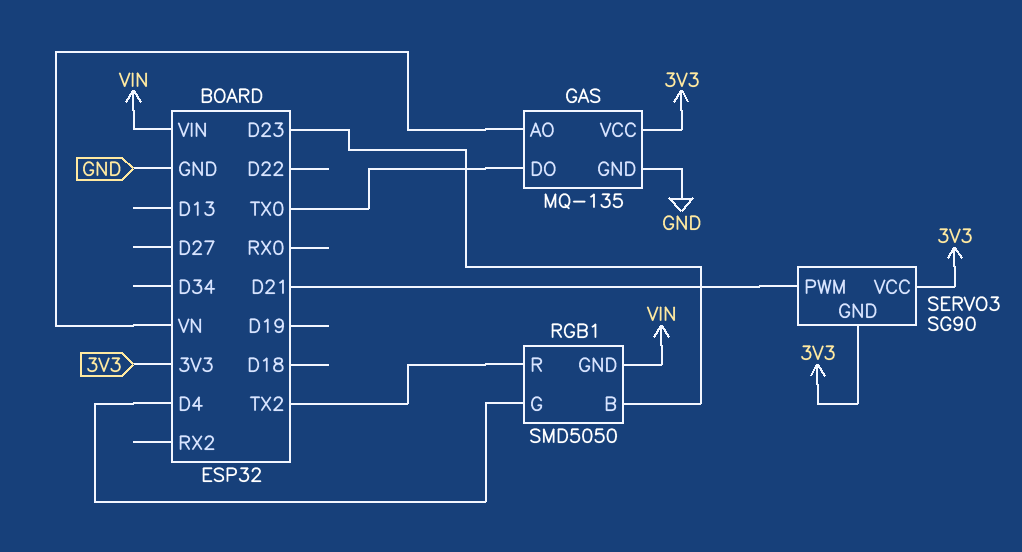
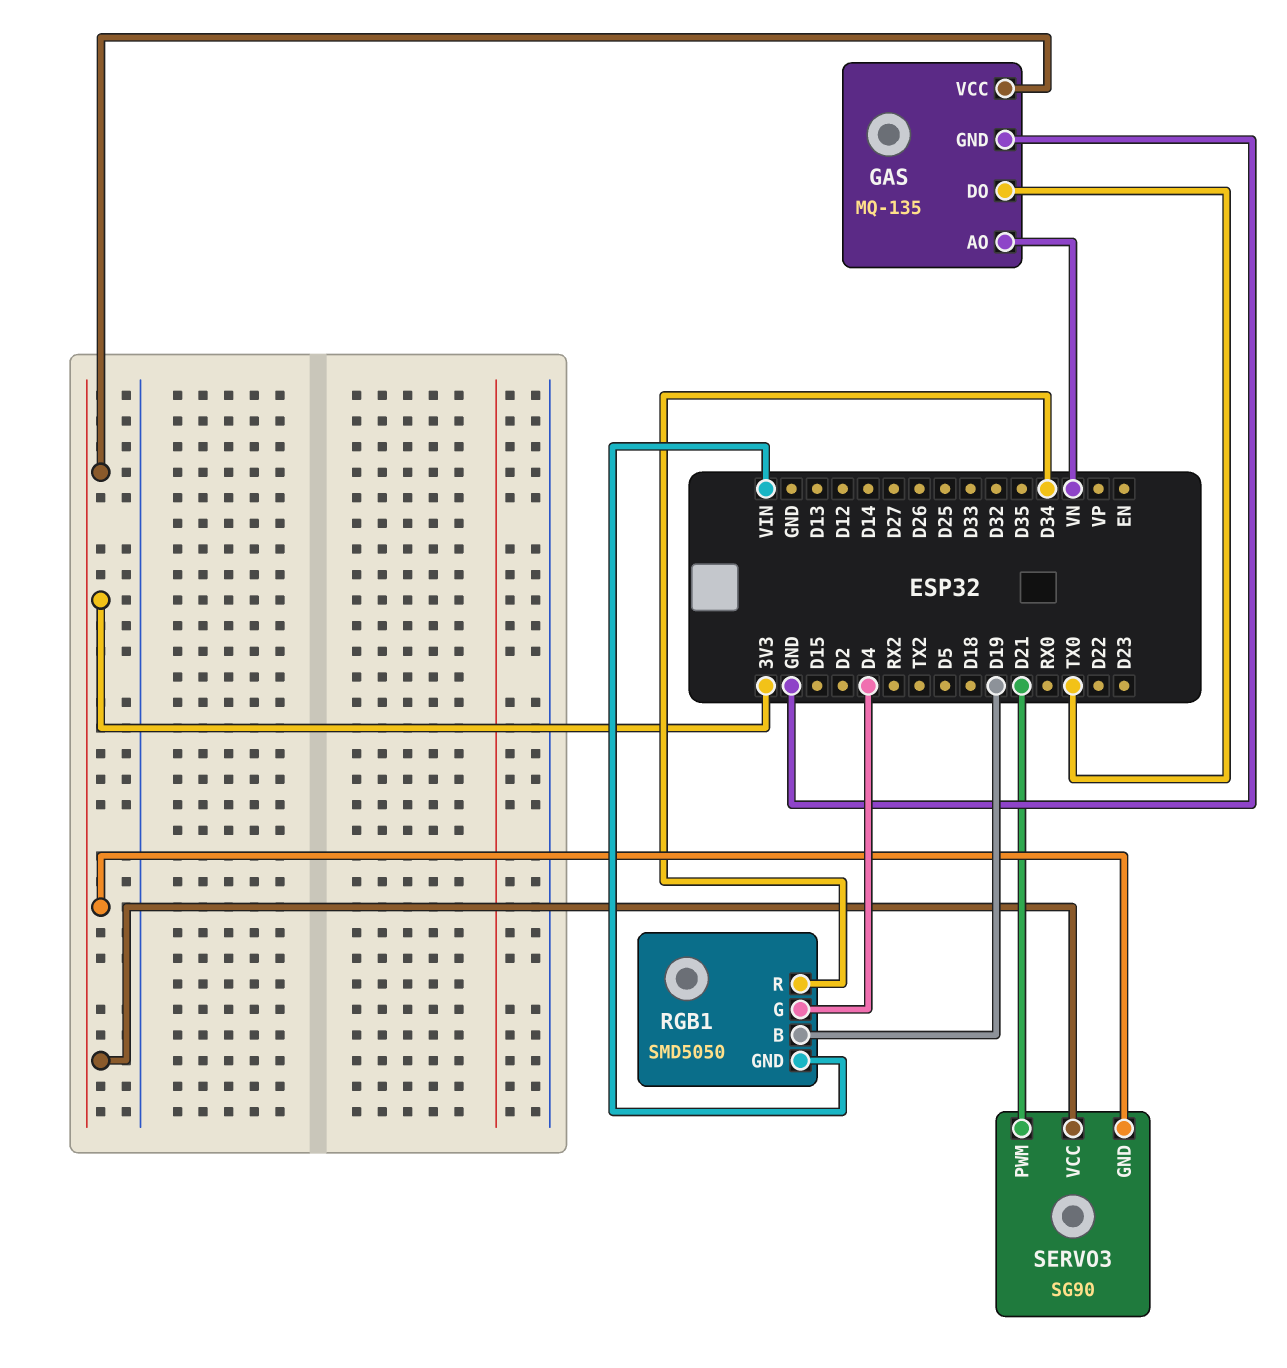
RGB1 pin B: D23 -> D19
RGB1 pin R: TX2 -> D34

